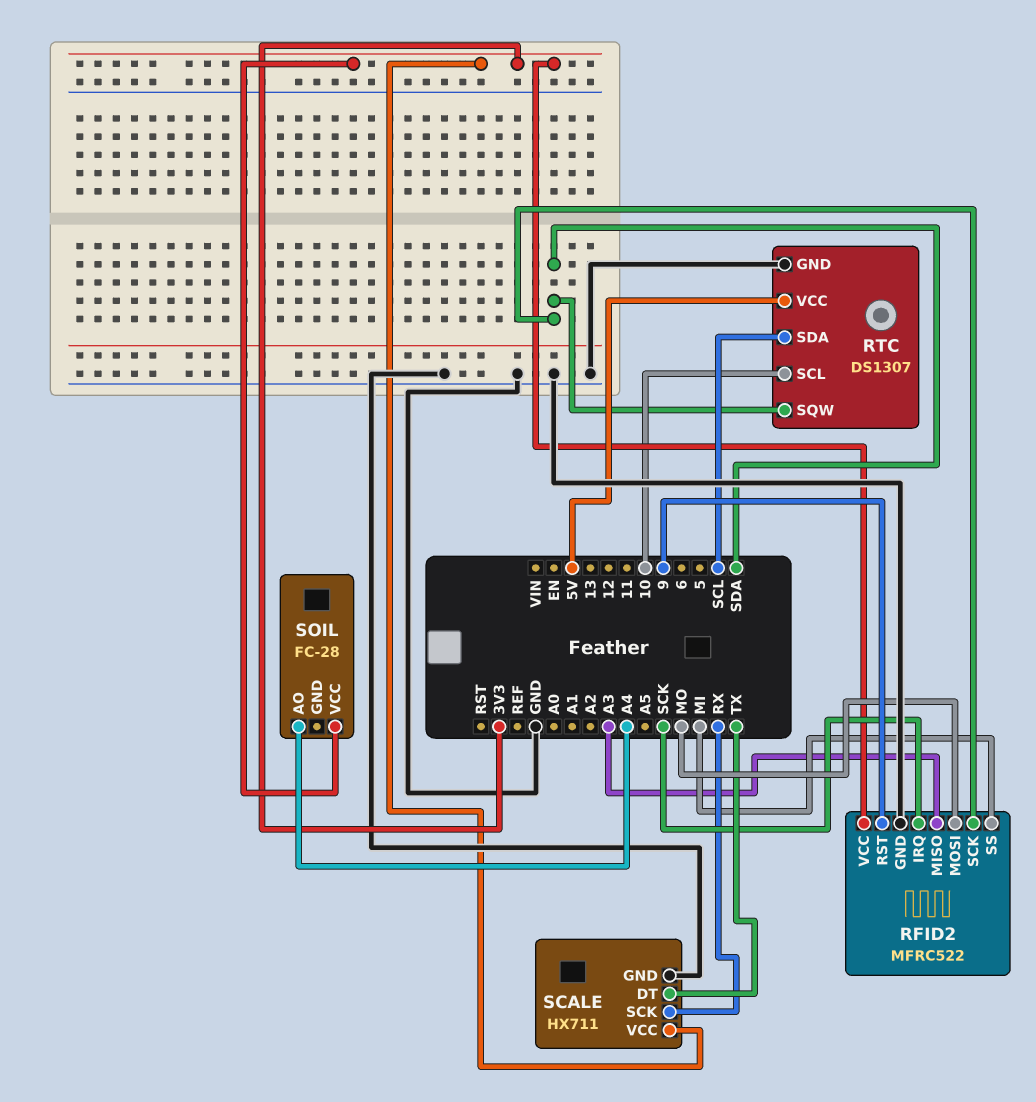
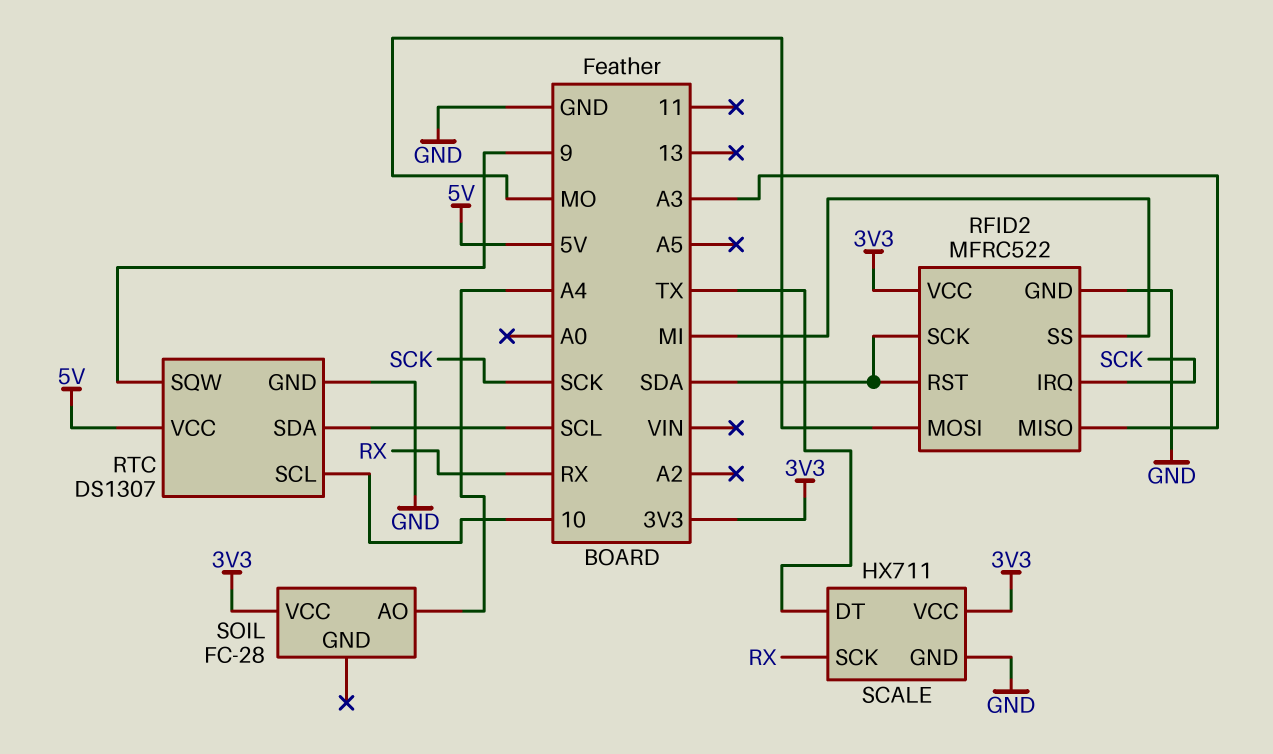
RFID2 pin RST: 9 -> SDA
RTC pin SQW: SDA -> 9

